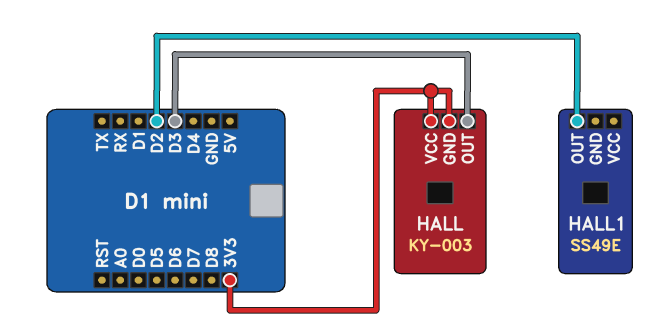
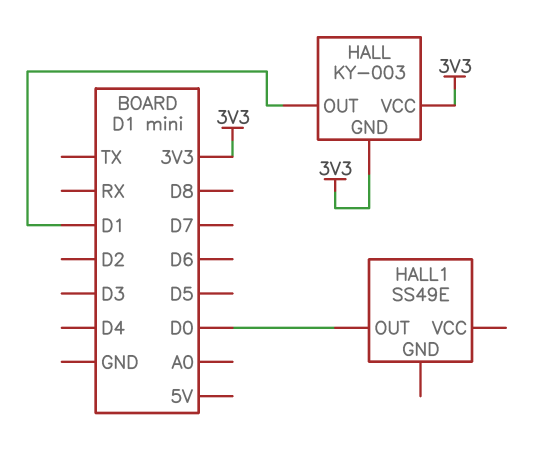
HALL pin OUT: D3 -> D1
HALL1 pin OUT: D2 -> D0

